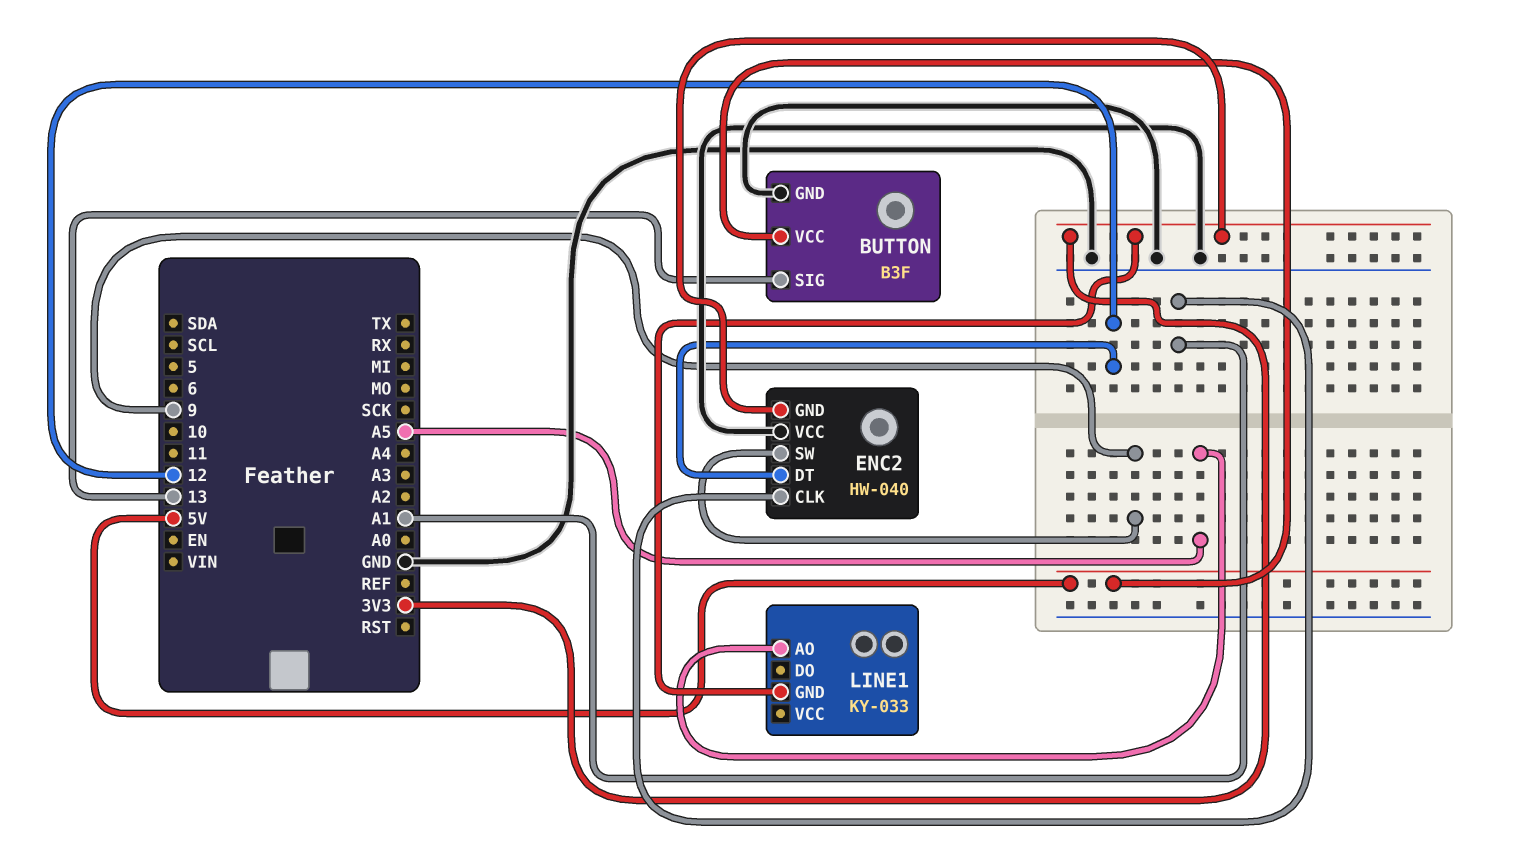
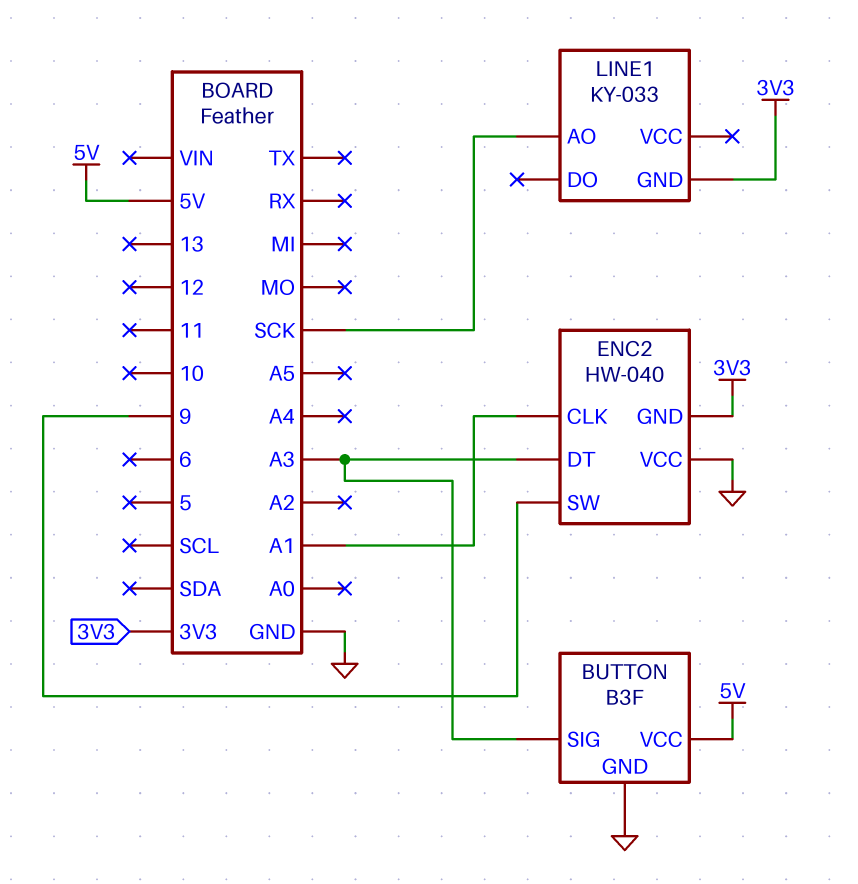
BUTTON pin SIG: 13 -> A3
ENC2 pin DT: 12 -> A3
LINE1 pin AO: A5 -> SCK

